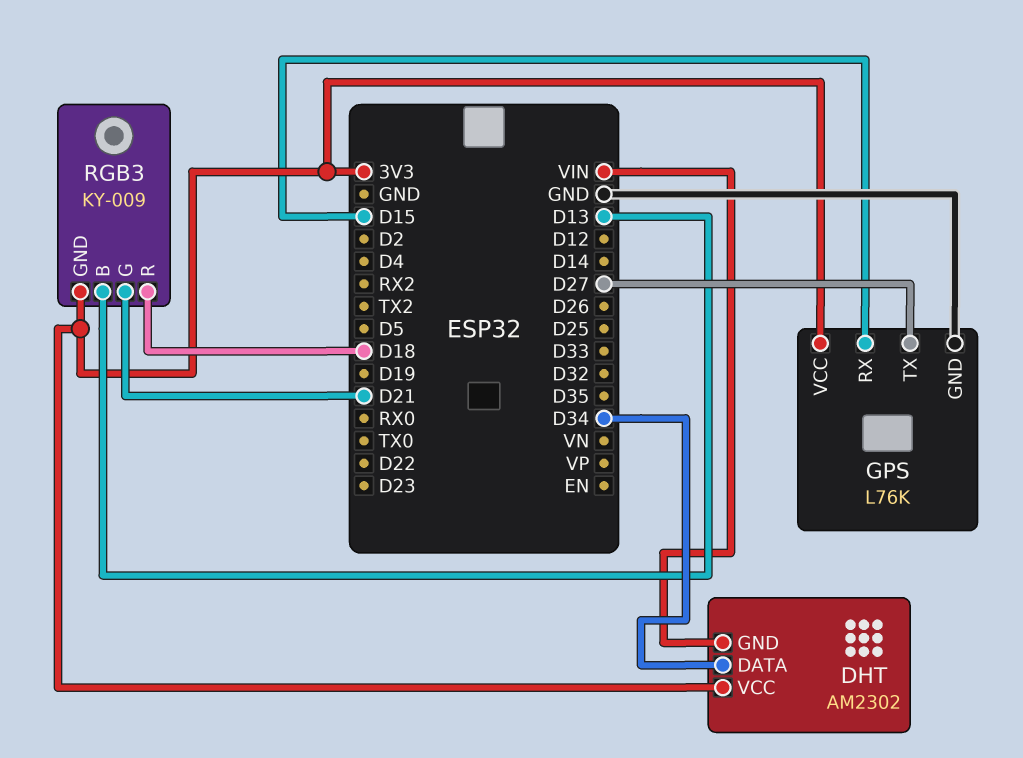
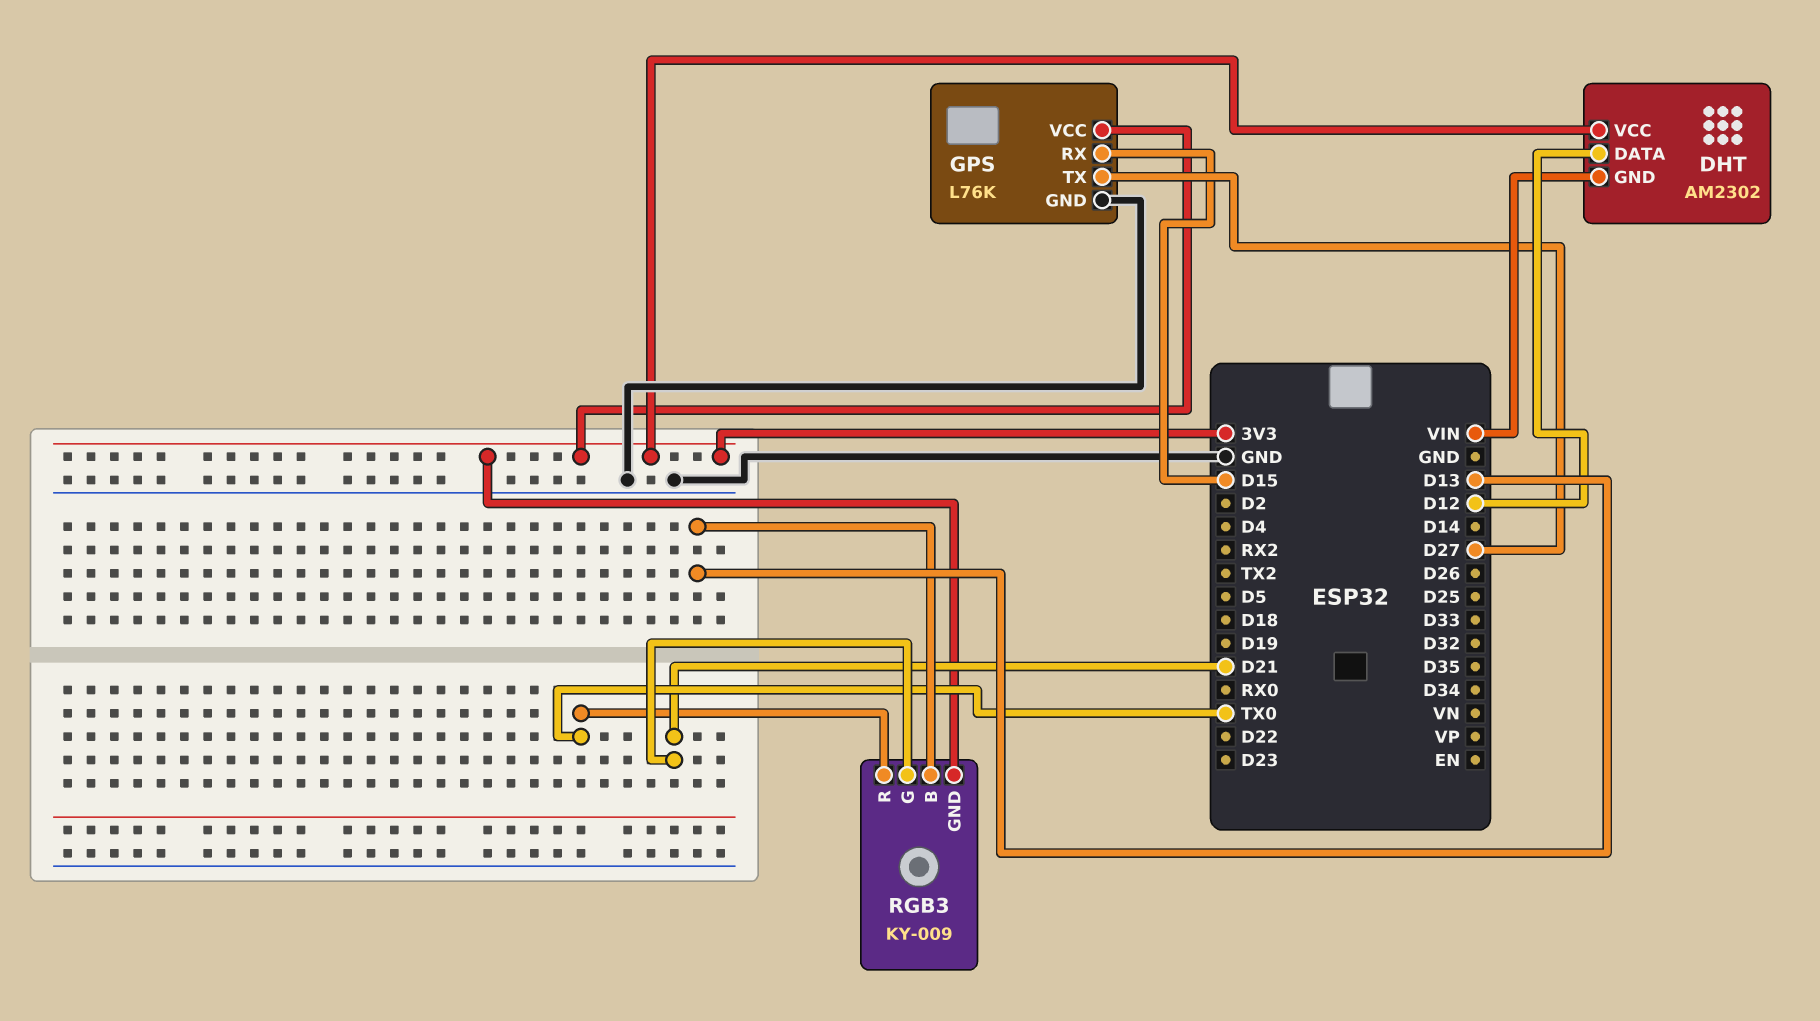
DHT pin DATA: D34 -> D12
RGB3 pin R: D18 -> TX0

